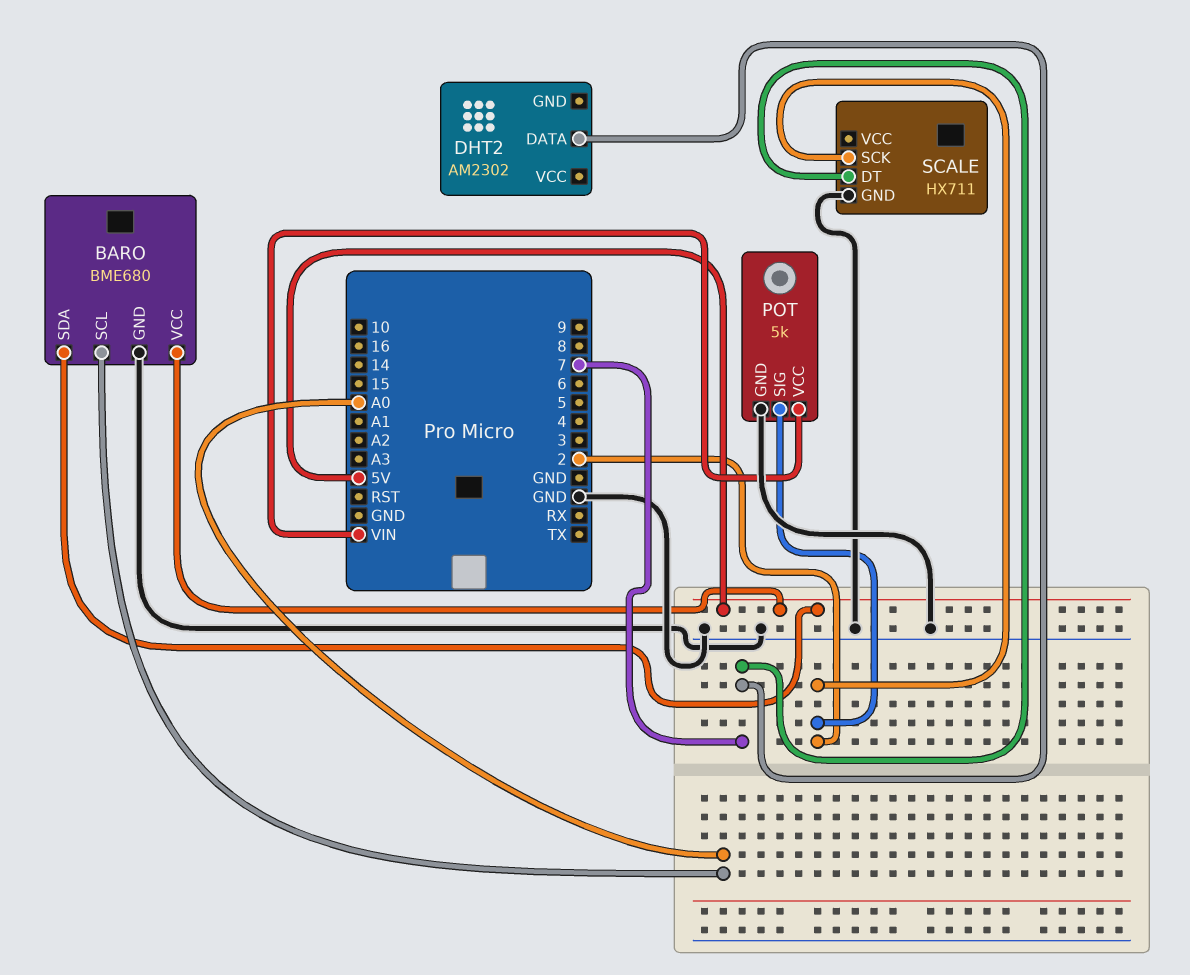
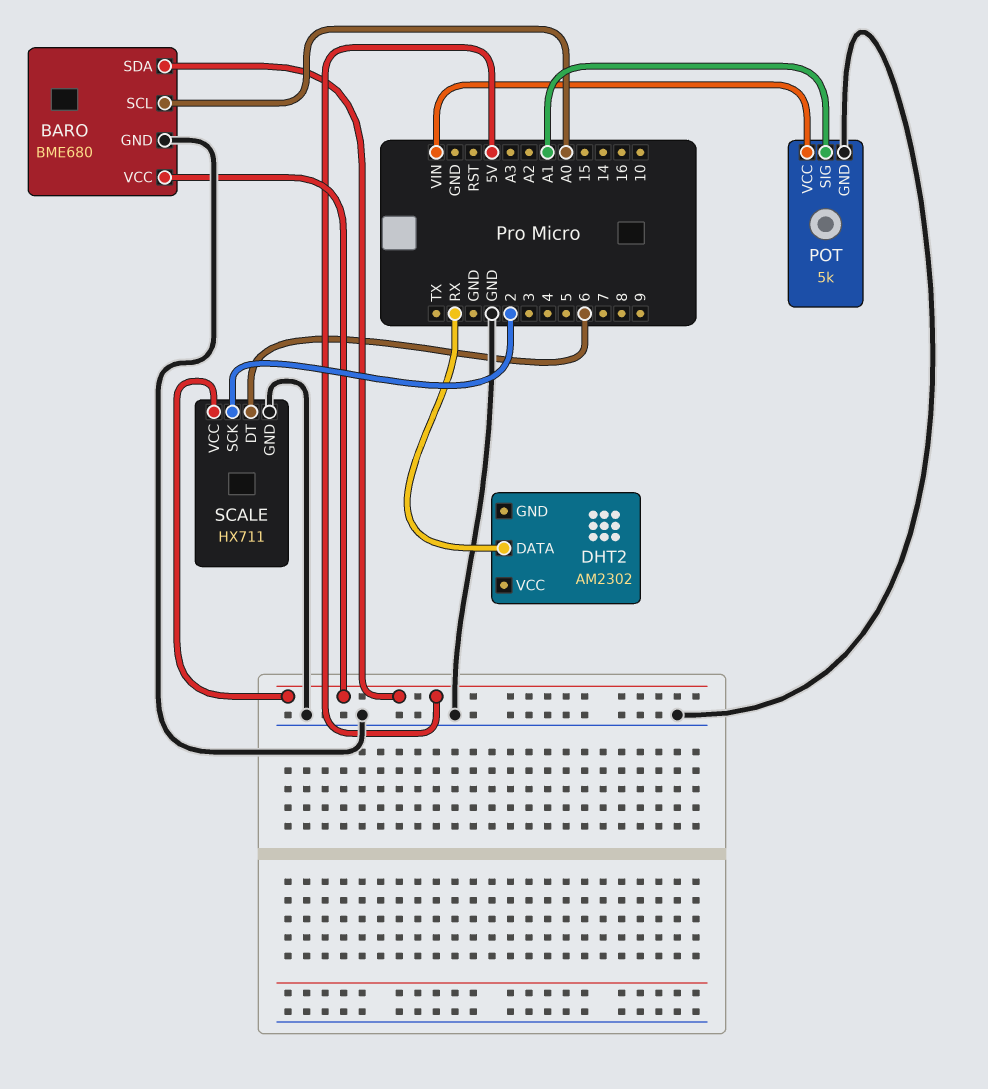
DHT2 pin DATA: 7 -> RX
POT pin SIG: 2 -> A1
SCALE pin DT: 7 -> 6
SCALE pin VCC: none -> 5V

